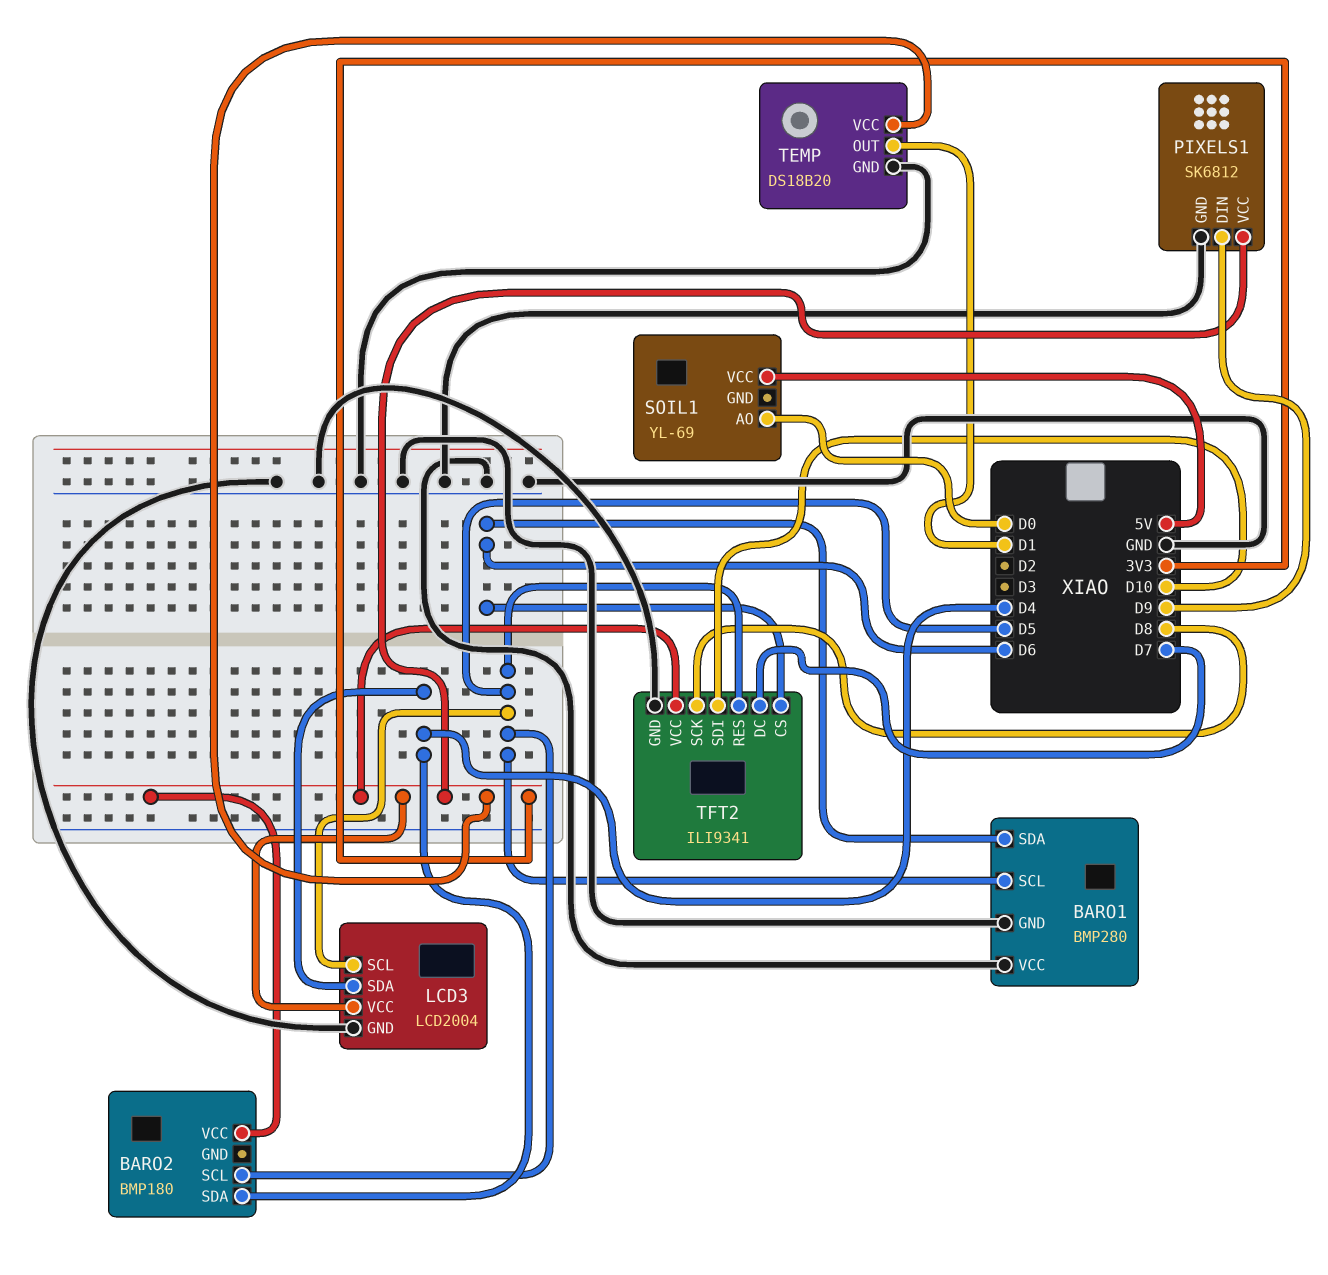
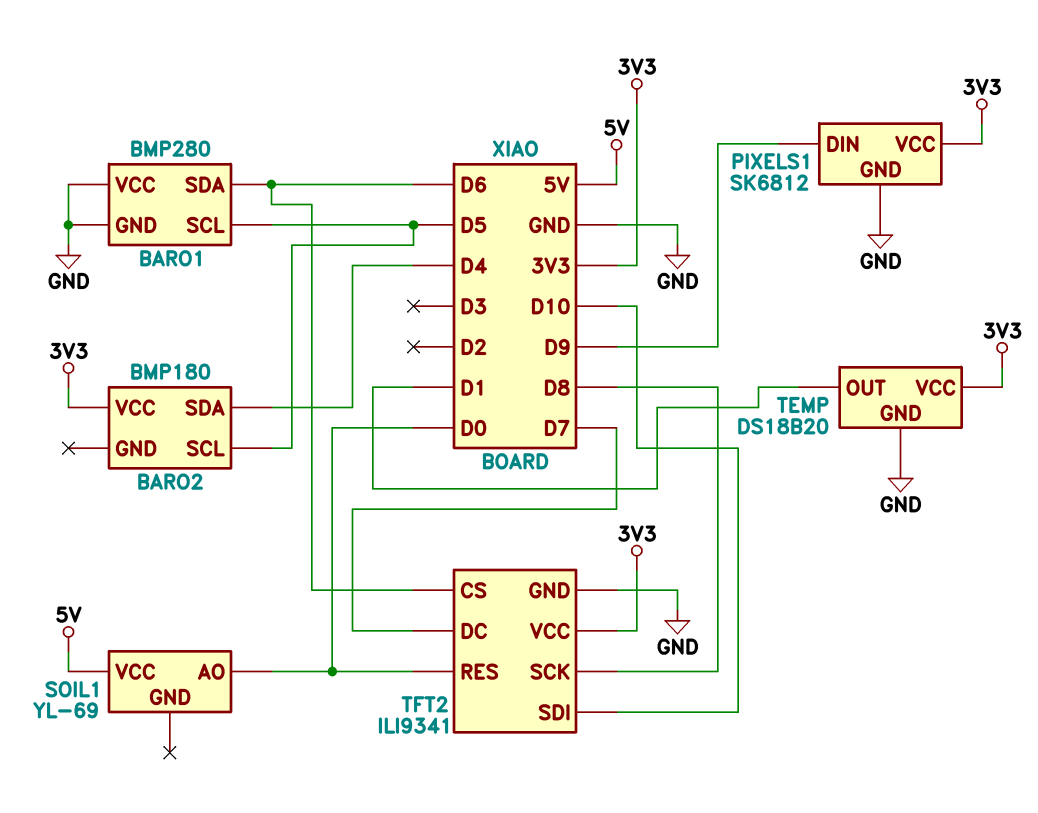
LCD3: LCD2004 -> none
LCD3 pin GND: GND -> none
LCD3 pin SCL: D5 -> none
LCD3 pin SDA: D4 -> none
LCD3 pin VCC: 3V3 -> none
TFT2 pin RES: D5 -> D0

